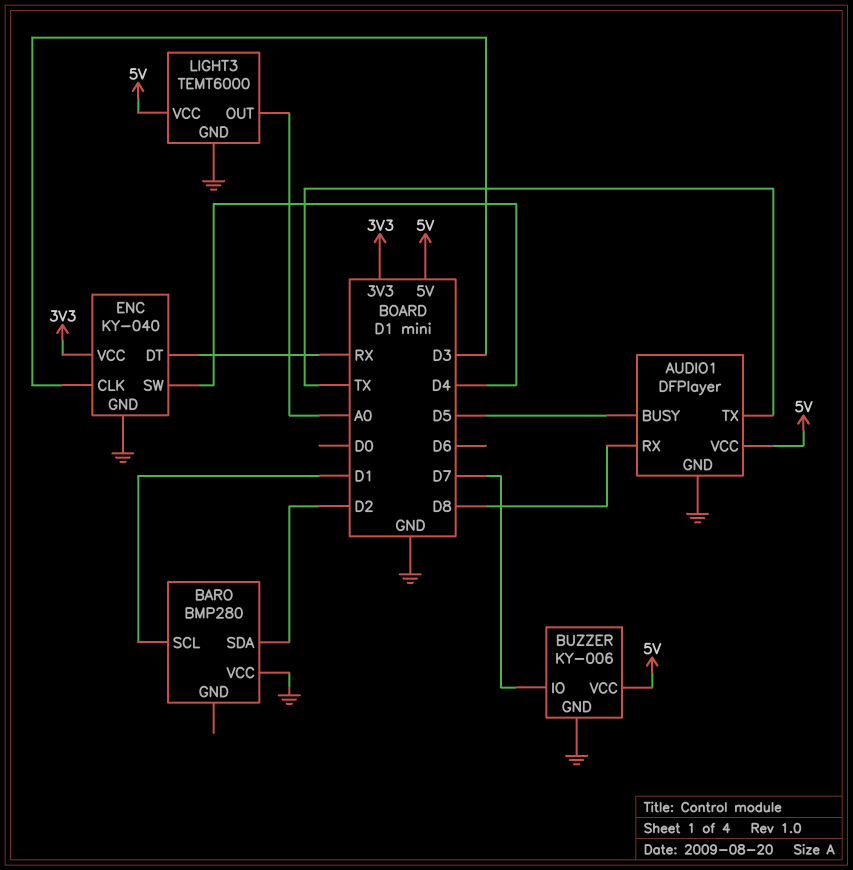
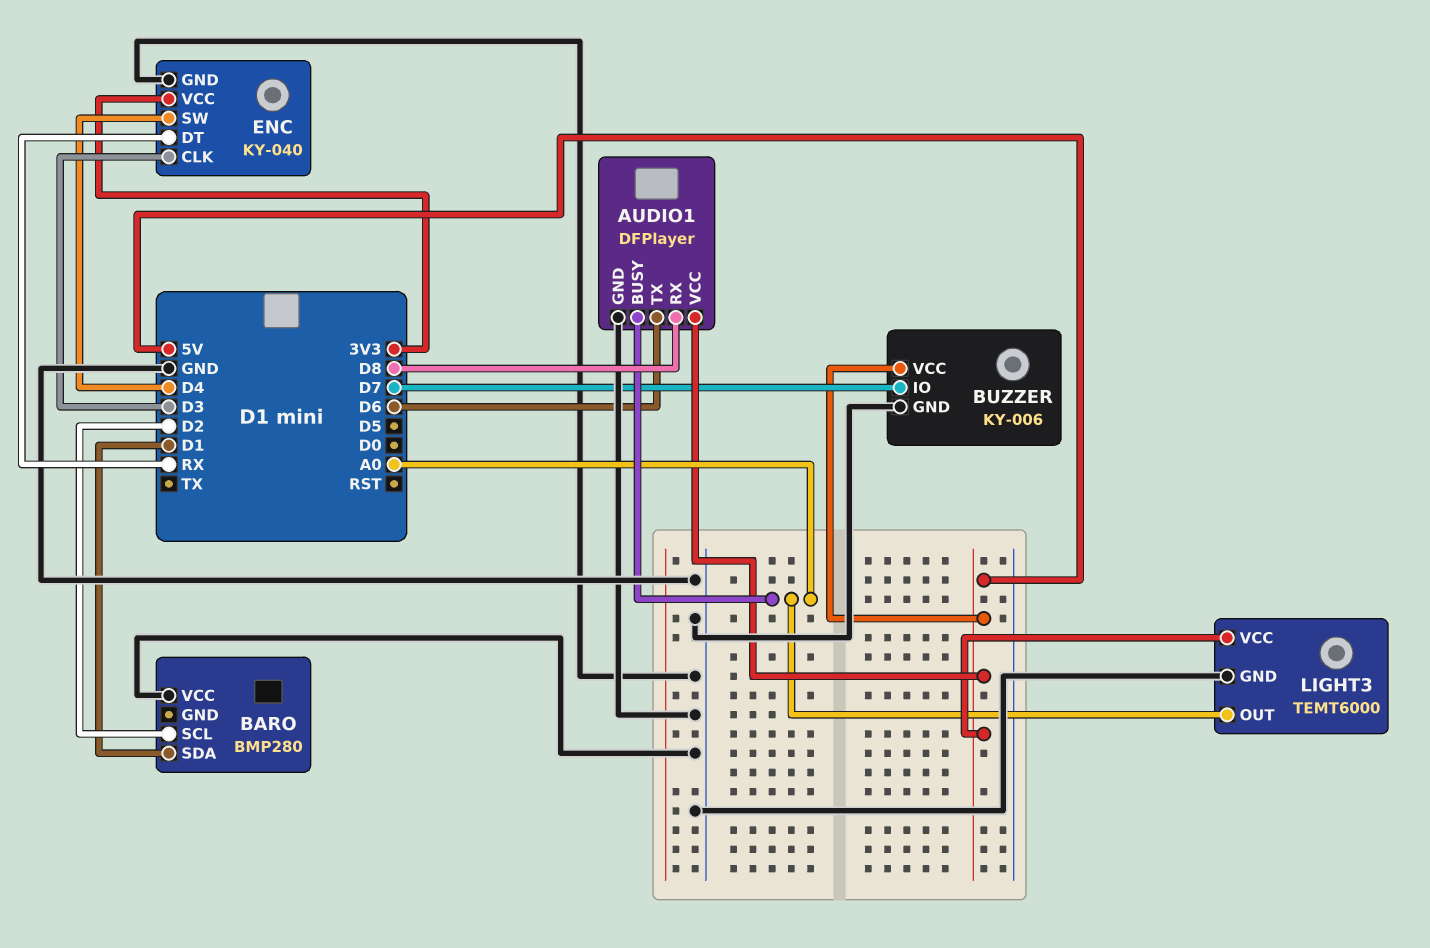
AUDIO1 pin BUSY: D5 -> A0
AUDIO1 pin TX: TX -> D6
BARO pin SCL: D1 -> D2
BARO pin SDA: D2 -> D1

